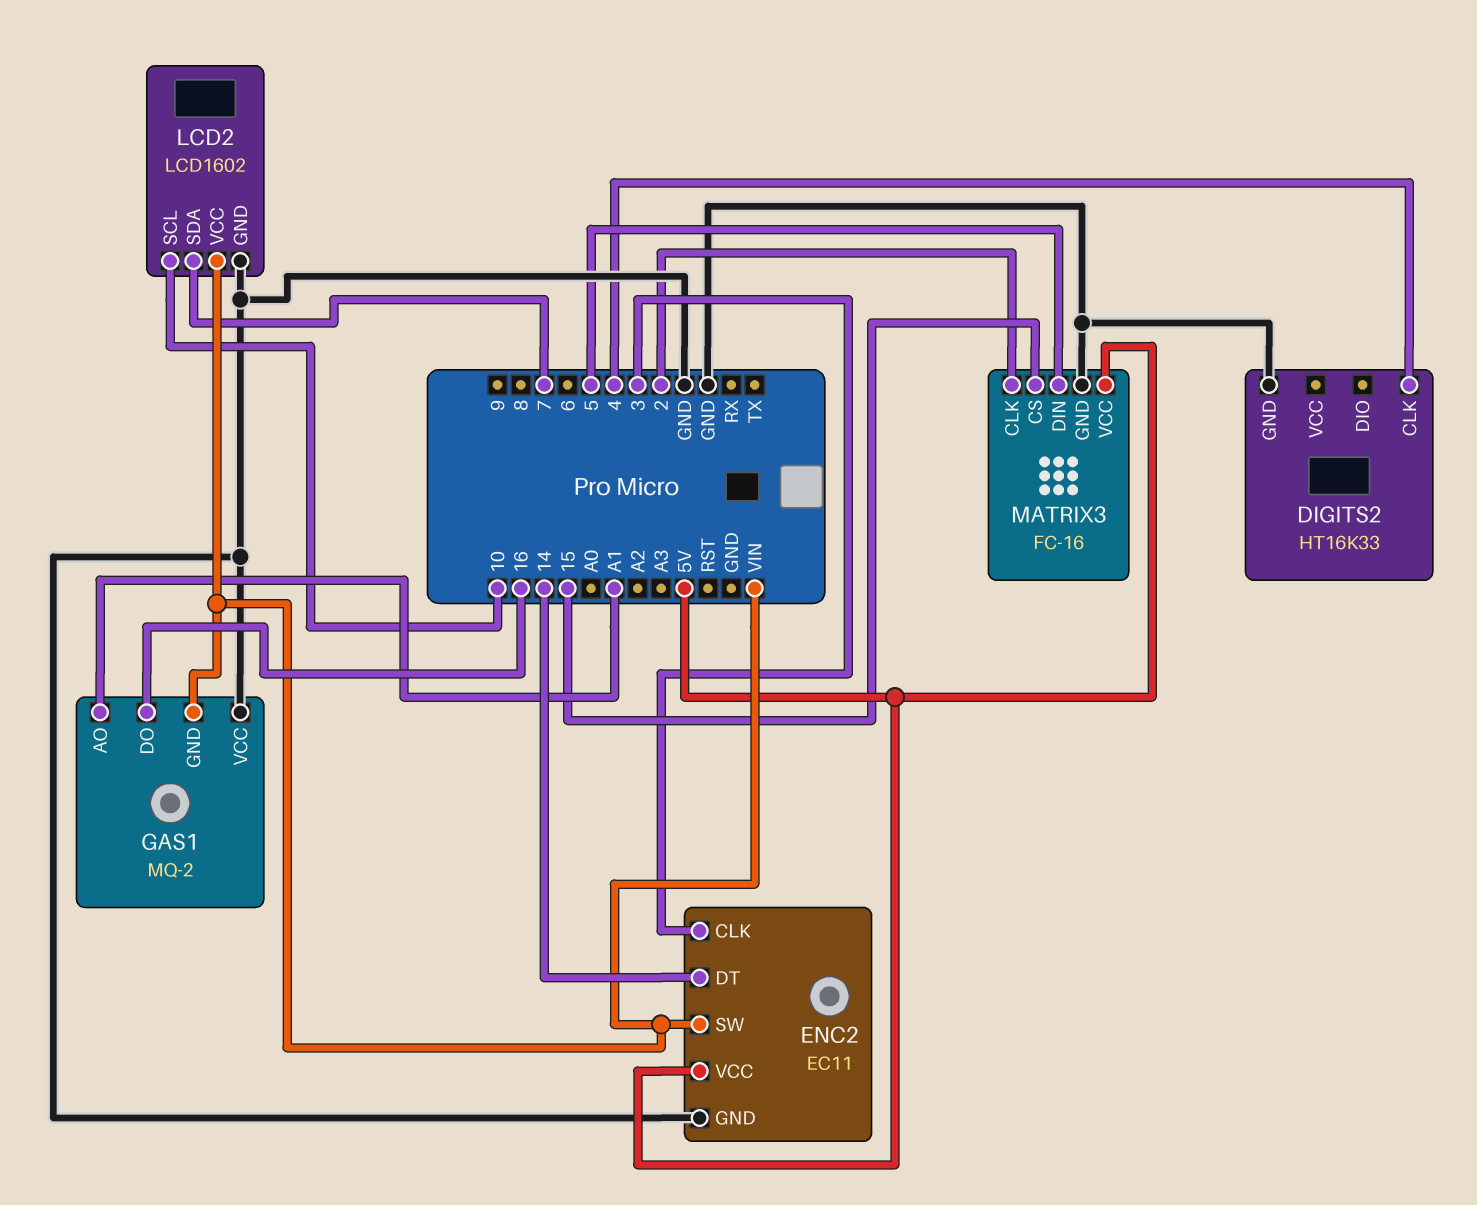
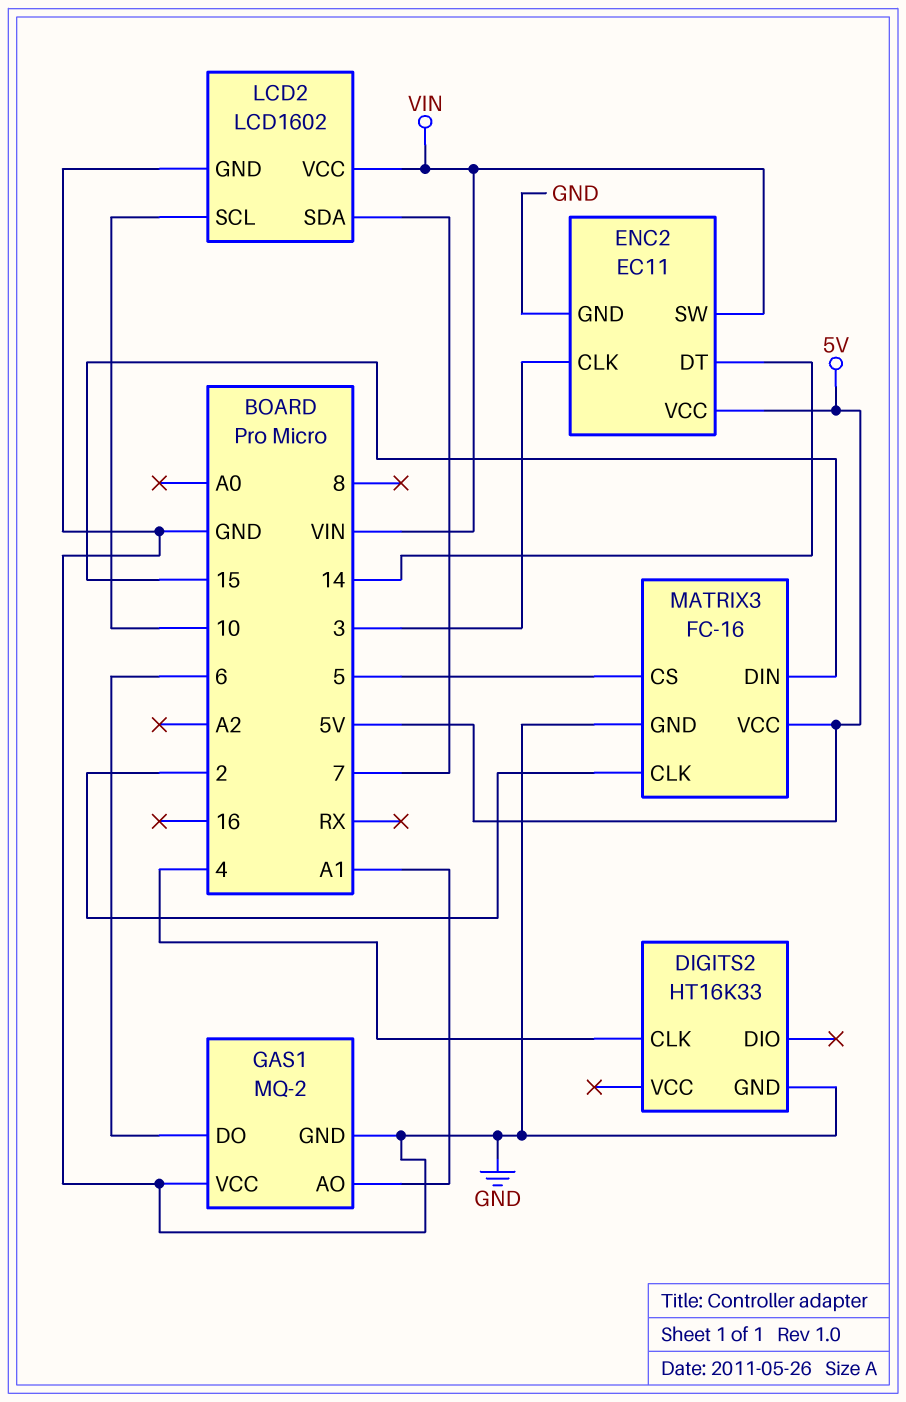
GAS1 pin DO: 16 -> 6
GAS1 pin GND: VIN -> GND
MATRIX3 pin CS: 15 -> 5
MATRIX3 pin DIN: 5 -> 15

